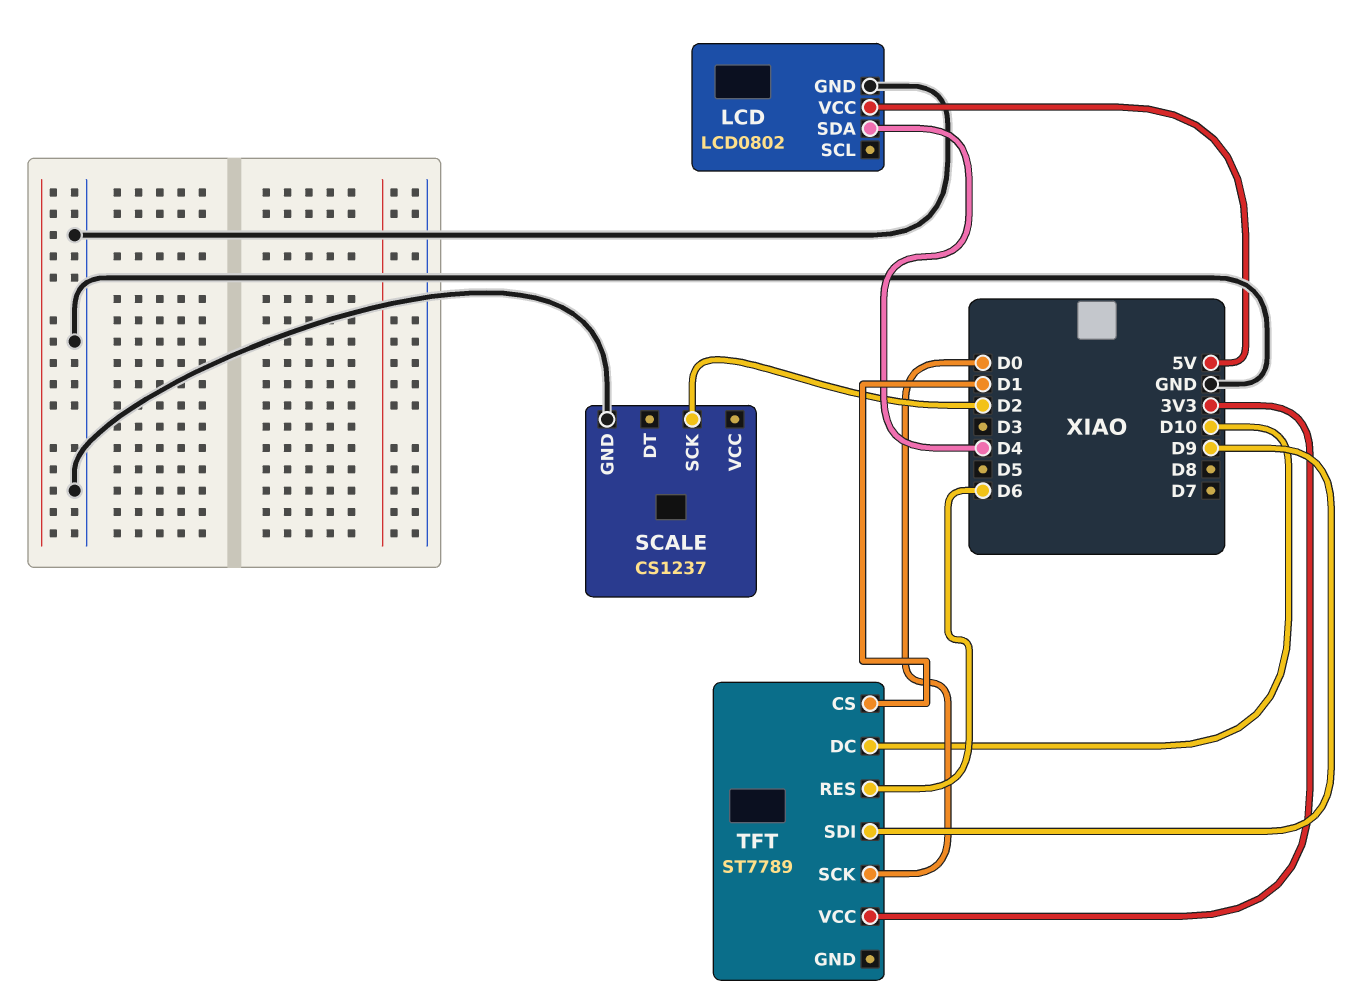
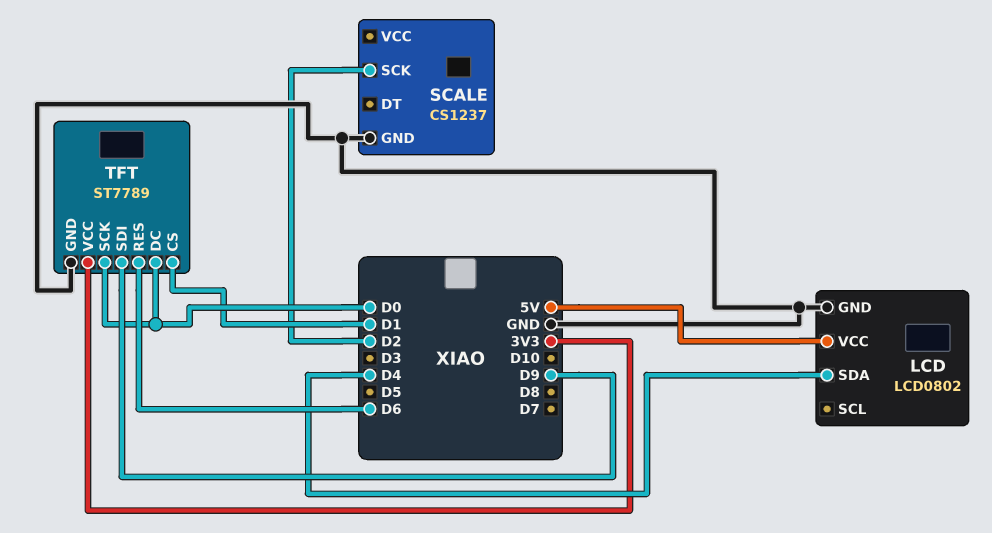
TFT pin DC: D10 -> D0
TFT pin GND: none -> GND

